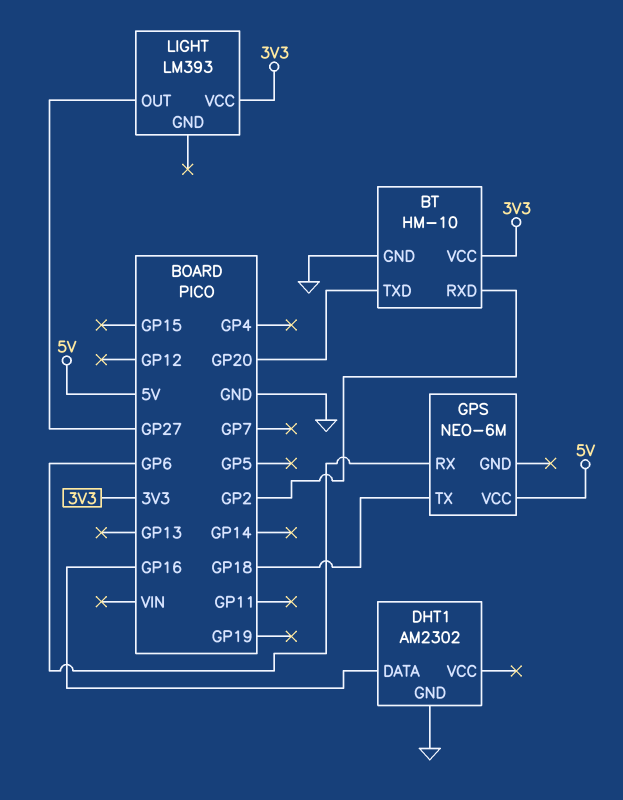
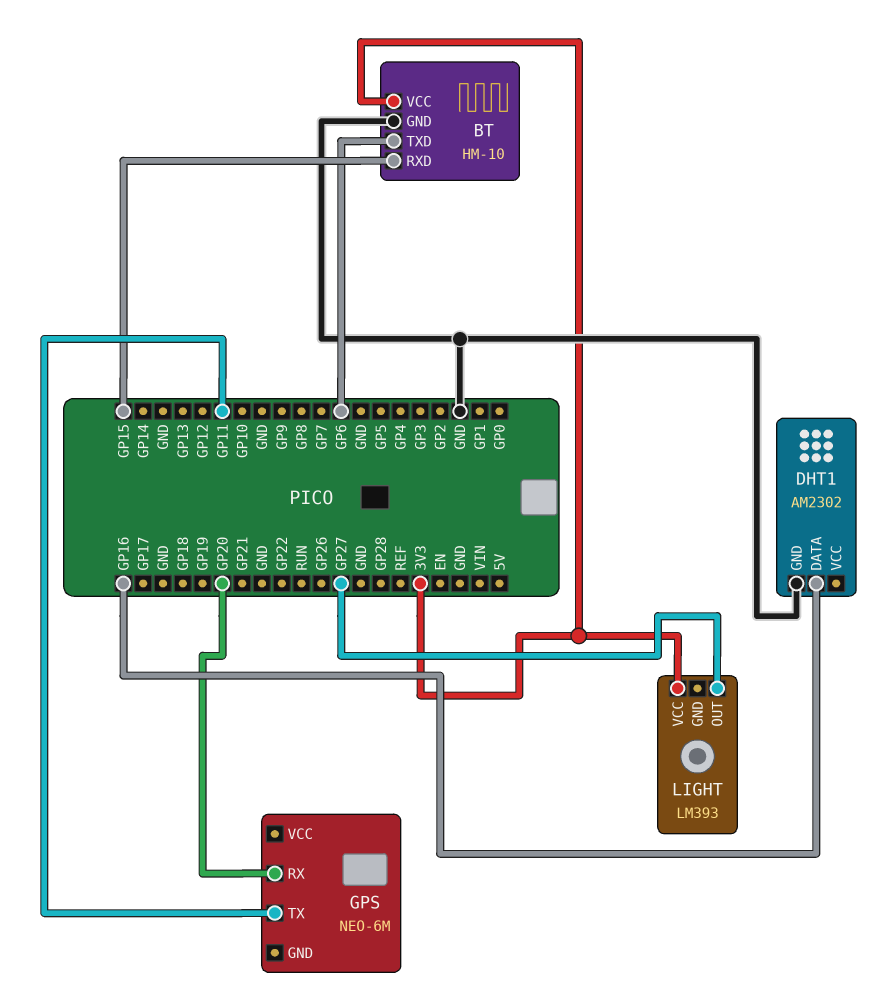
BT pin RXD: GP2 -> GP15
BT pin TXD: GP20 -> GP6
GPS pin RX: GP6 -> GP20
GPS pin TX: GP18 -> GP11
GPS pin VCC: 5V -> none

